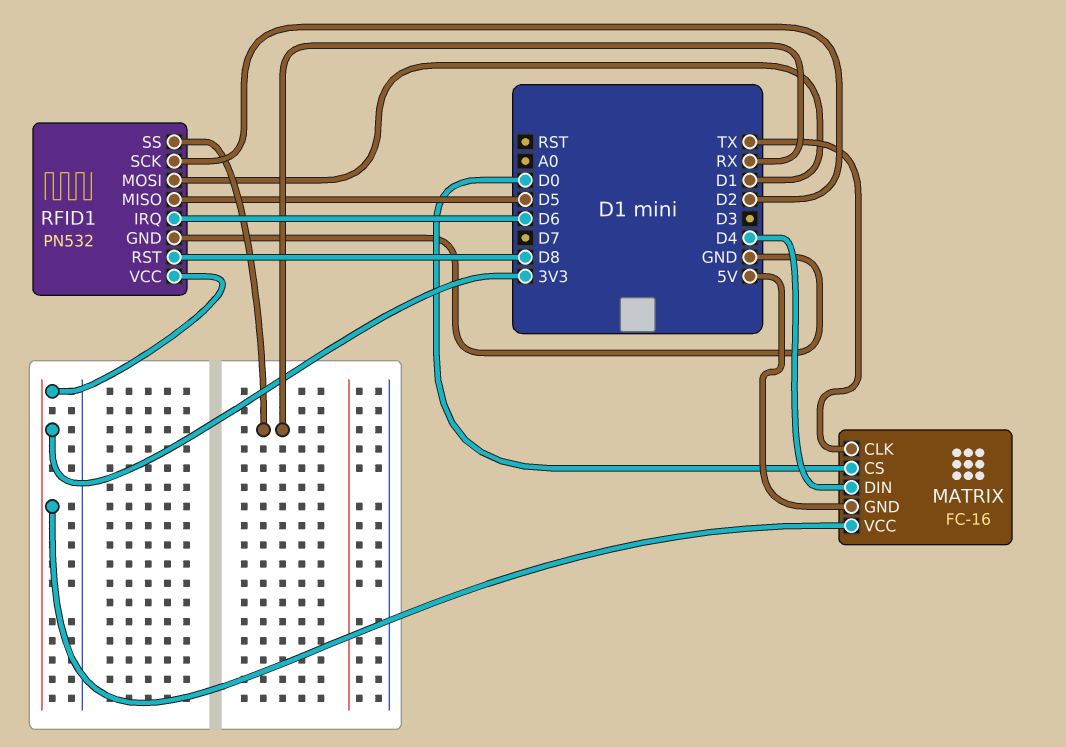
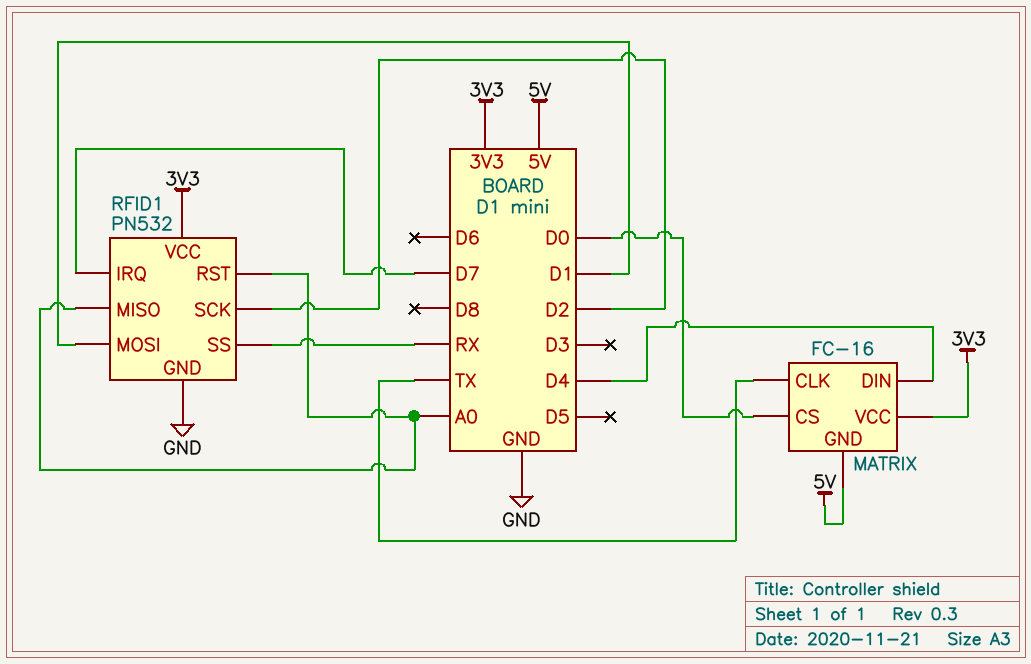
RFID1 pin IRQ: D6 -> D7
RFID1 pin MISO: D5 -> A0
RFID1 pin RST: D8 -> A0

